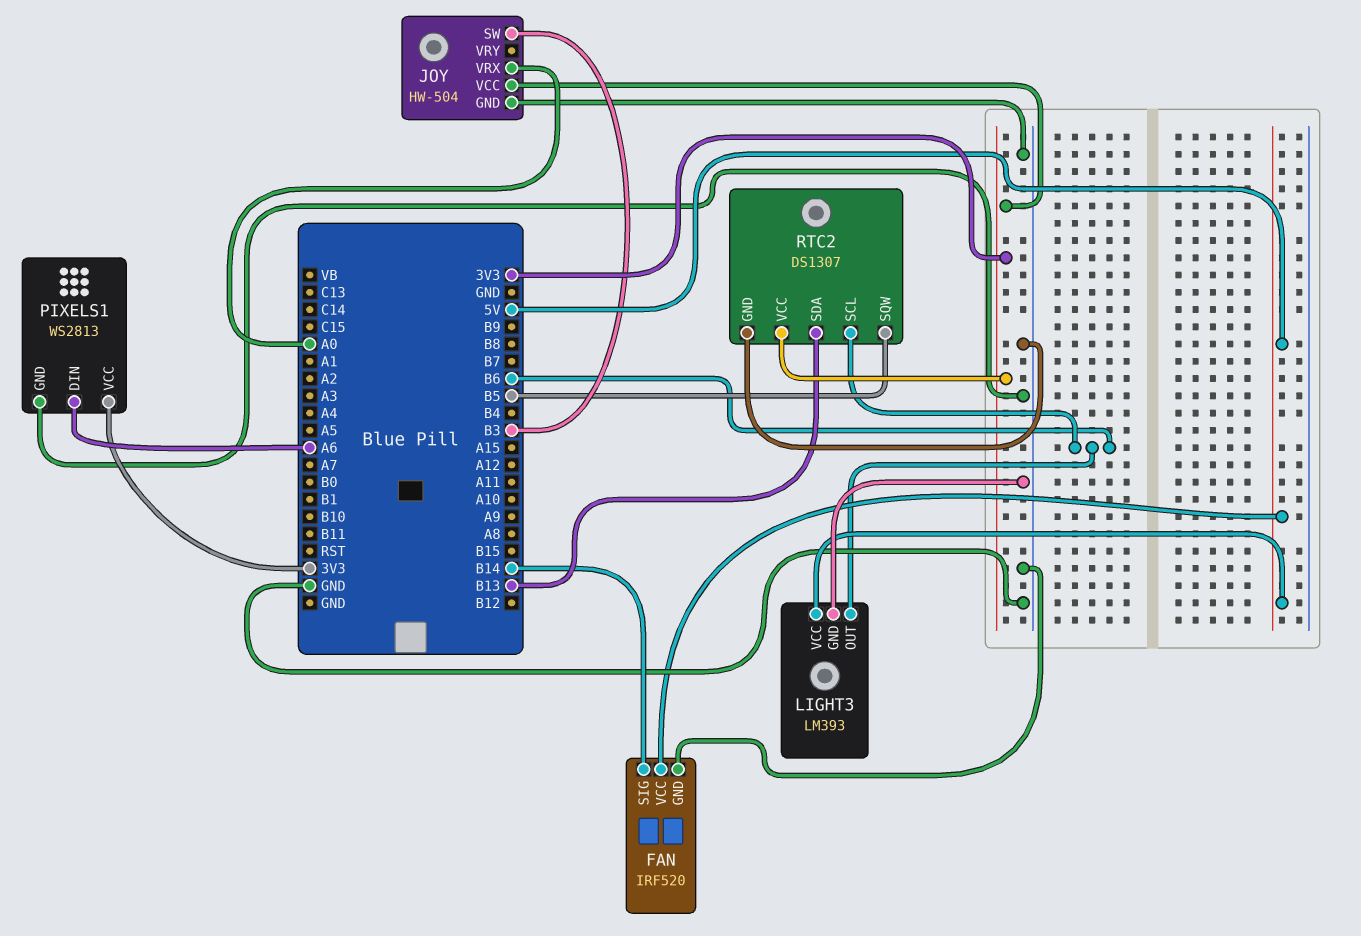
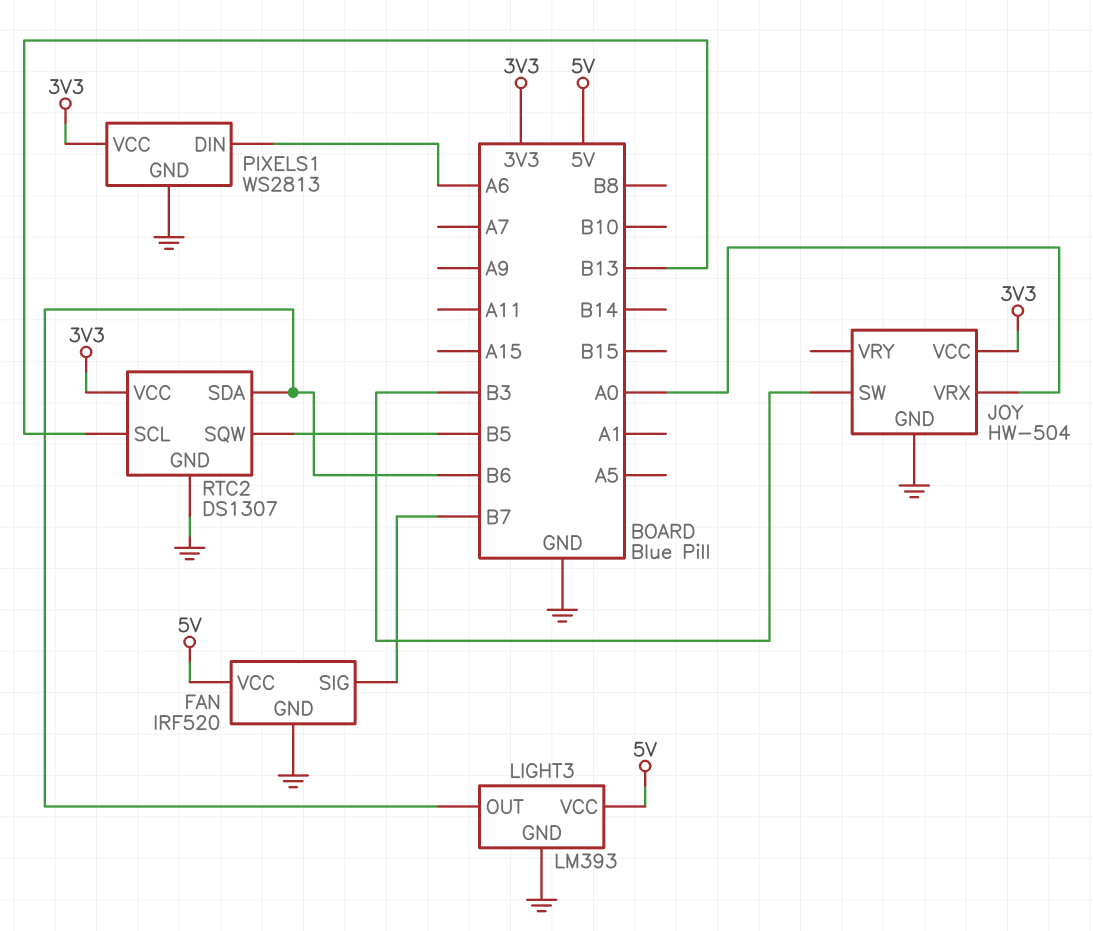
FAN pin SIG: B14 -> B7
RTC2 pin SCL: B6 -> B13
RTC2 pin SDA: B13 -> B6

